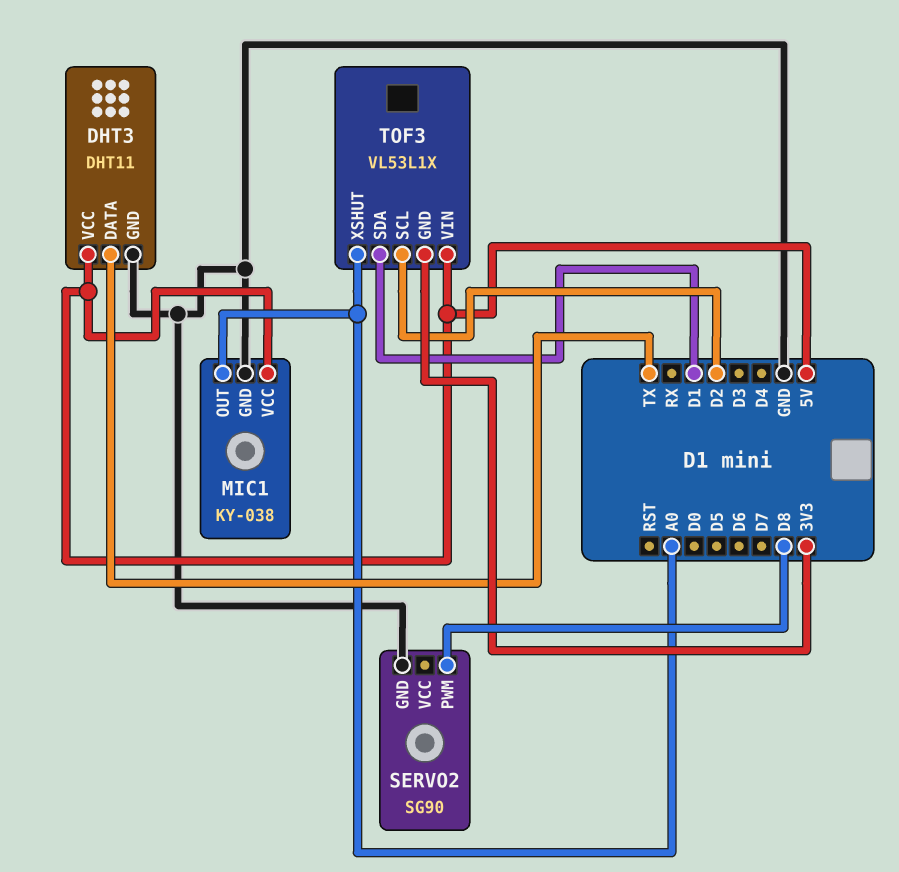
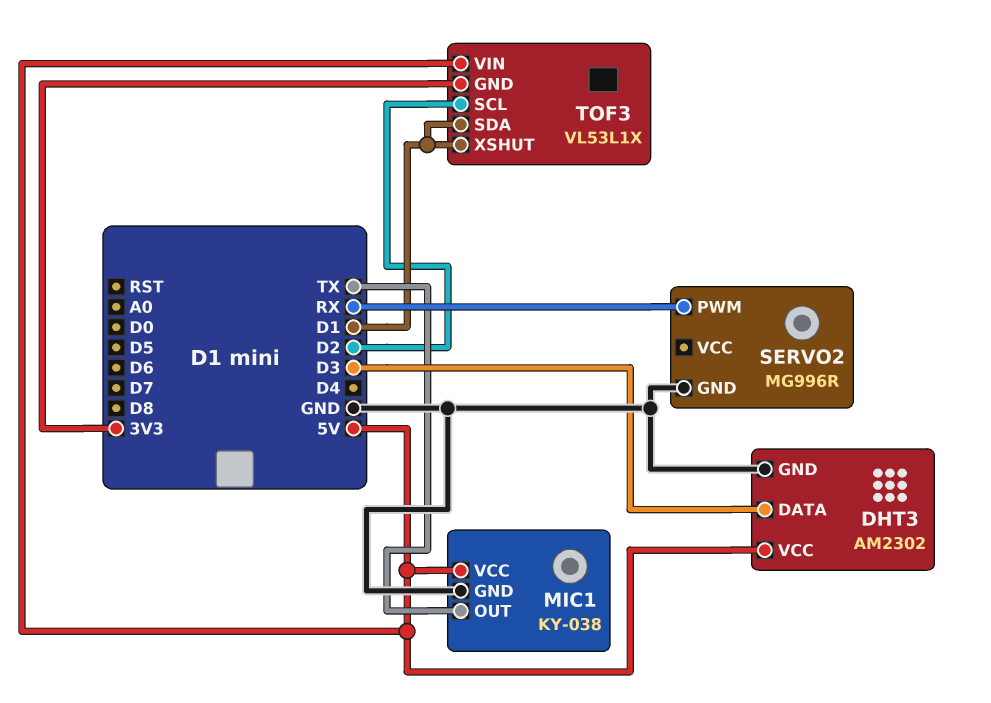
DHT3: DHT11 -> AM2302
DHT3 pin DATA: TX -> D3
MIC1 pin OUT: A0 -> TX
SERVO2: SG90 -> MG996R
SERVO2 pin PWM: D8 -> RX
TOF3 pin XSHUT: A0 -> D1

